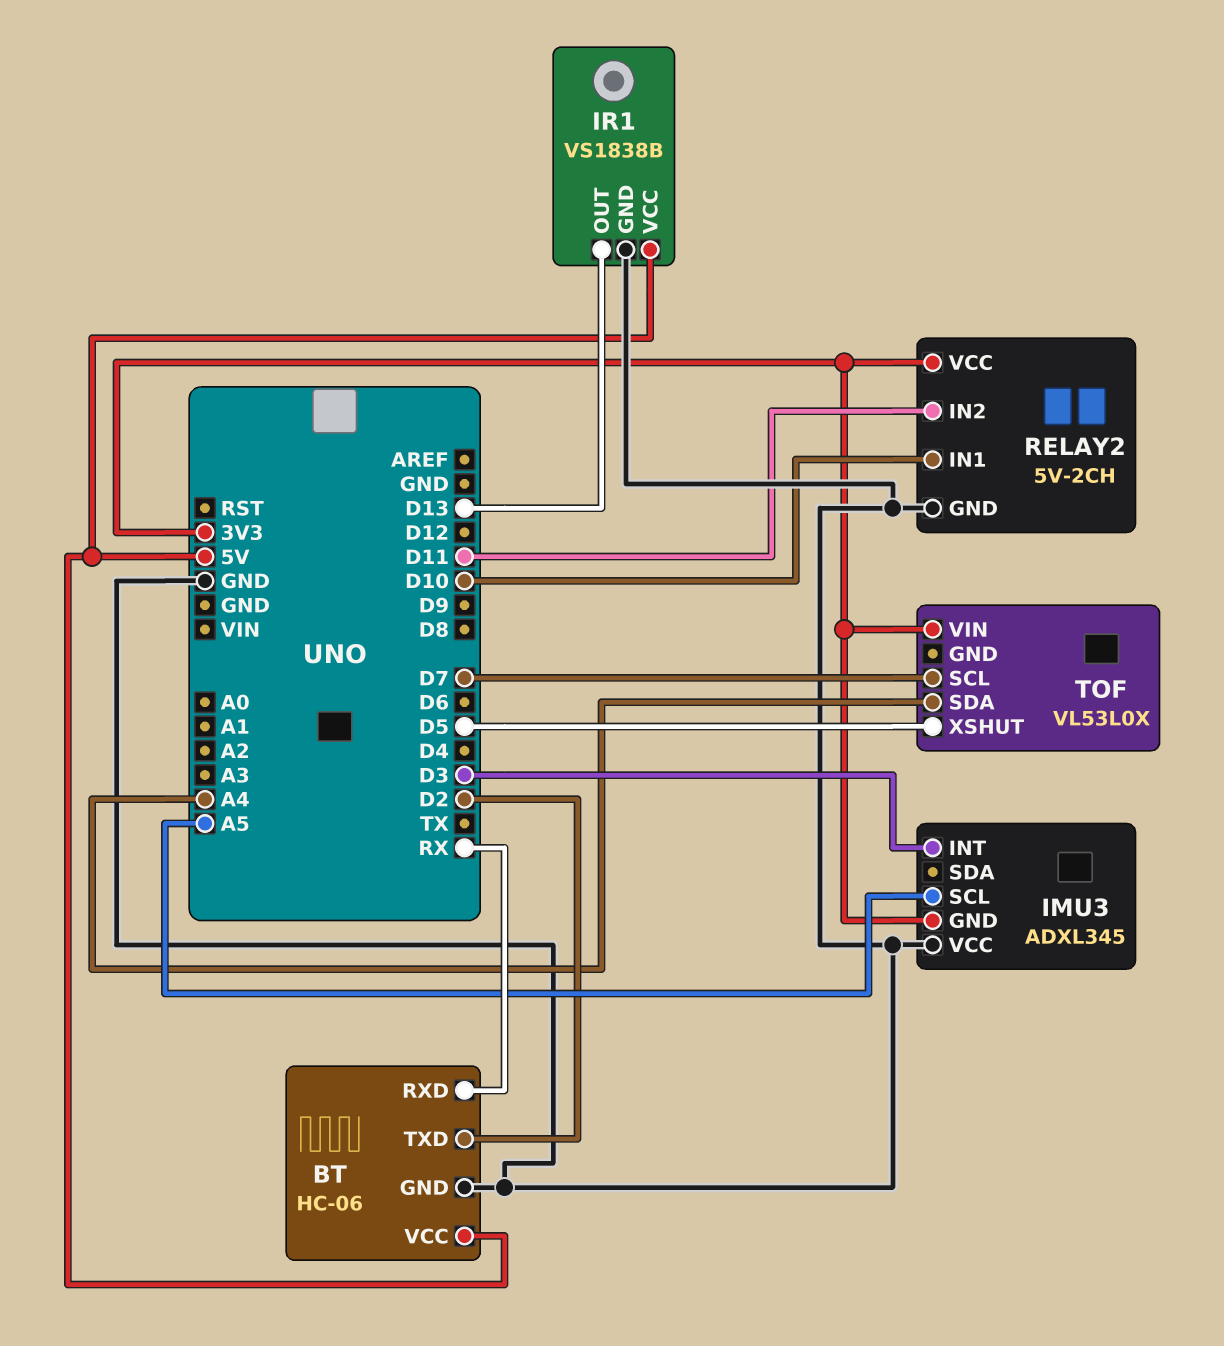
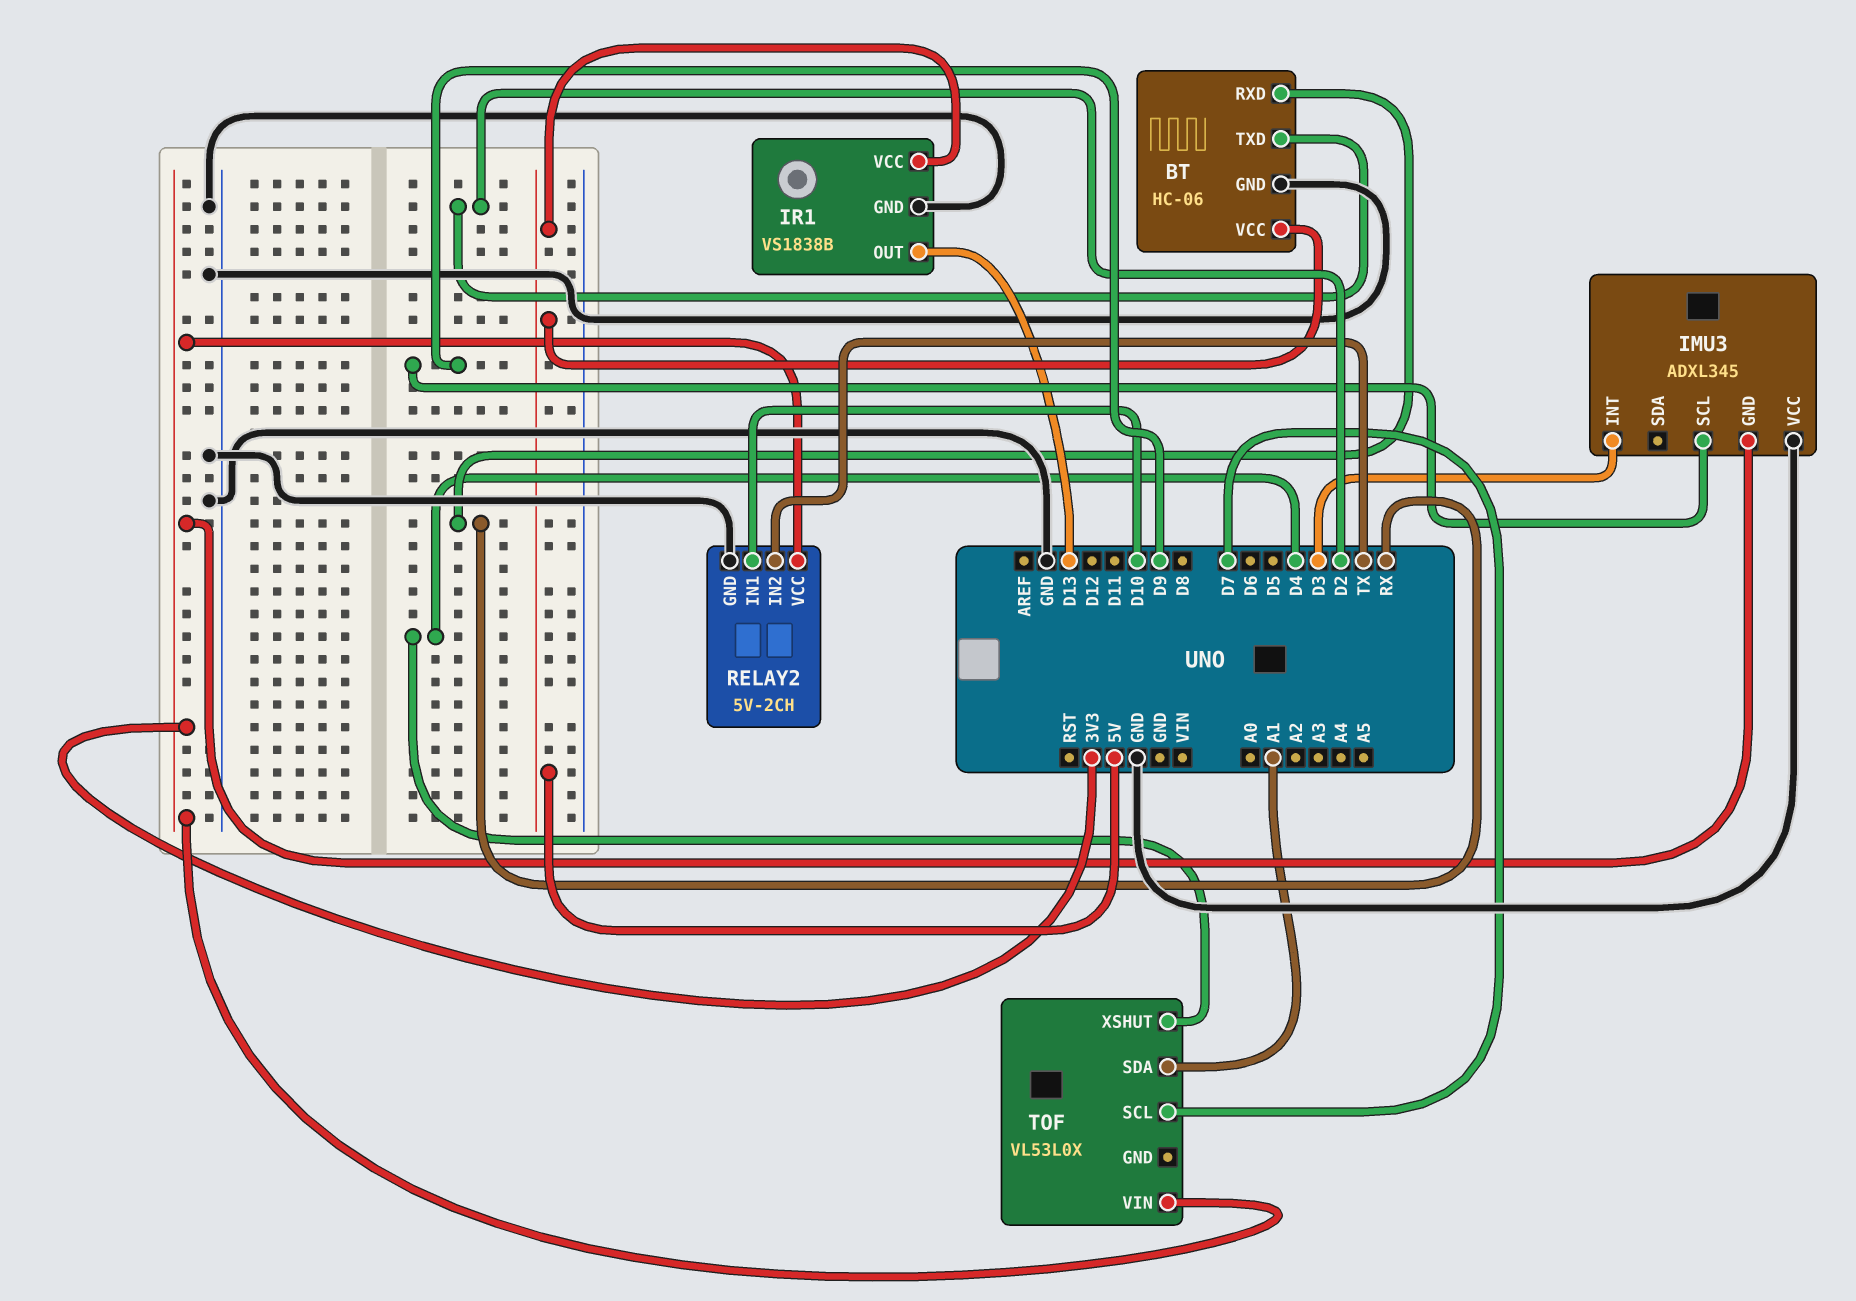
IMU3 pin SCL: A5 -> D9
RELAY2 pin IN2: D11 -> TX
TOF pin SDA: A4 -> A1
TOF pin XSHUT: D5 -> D4

